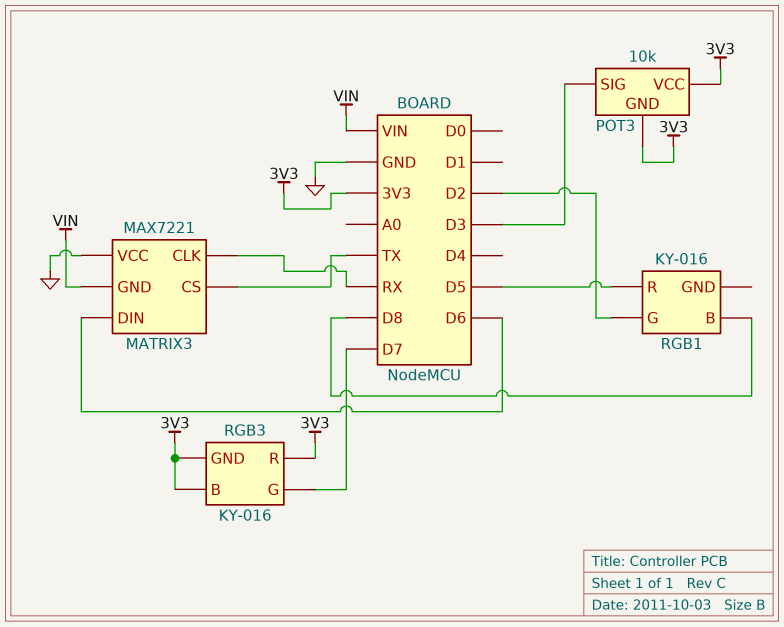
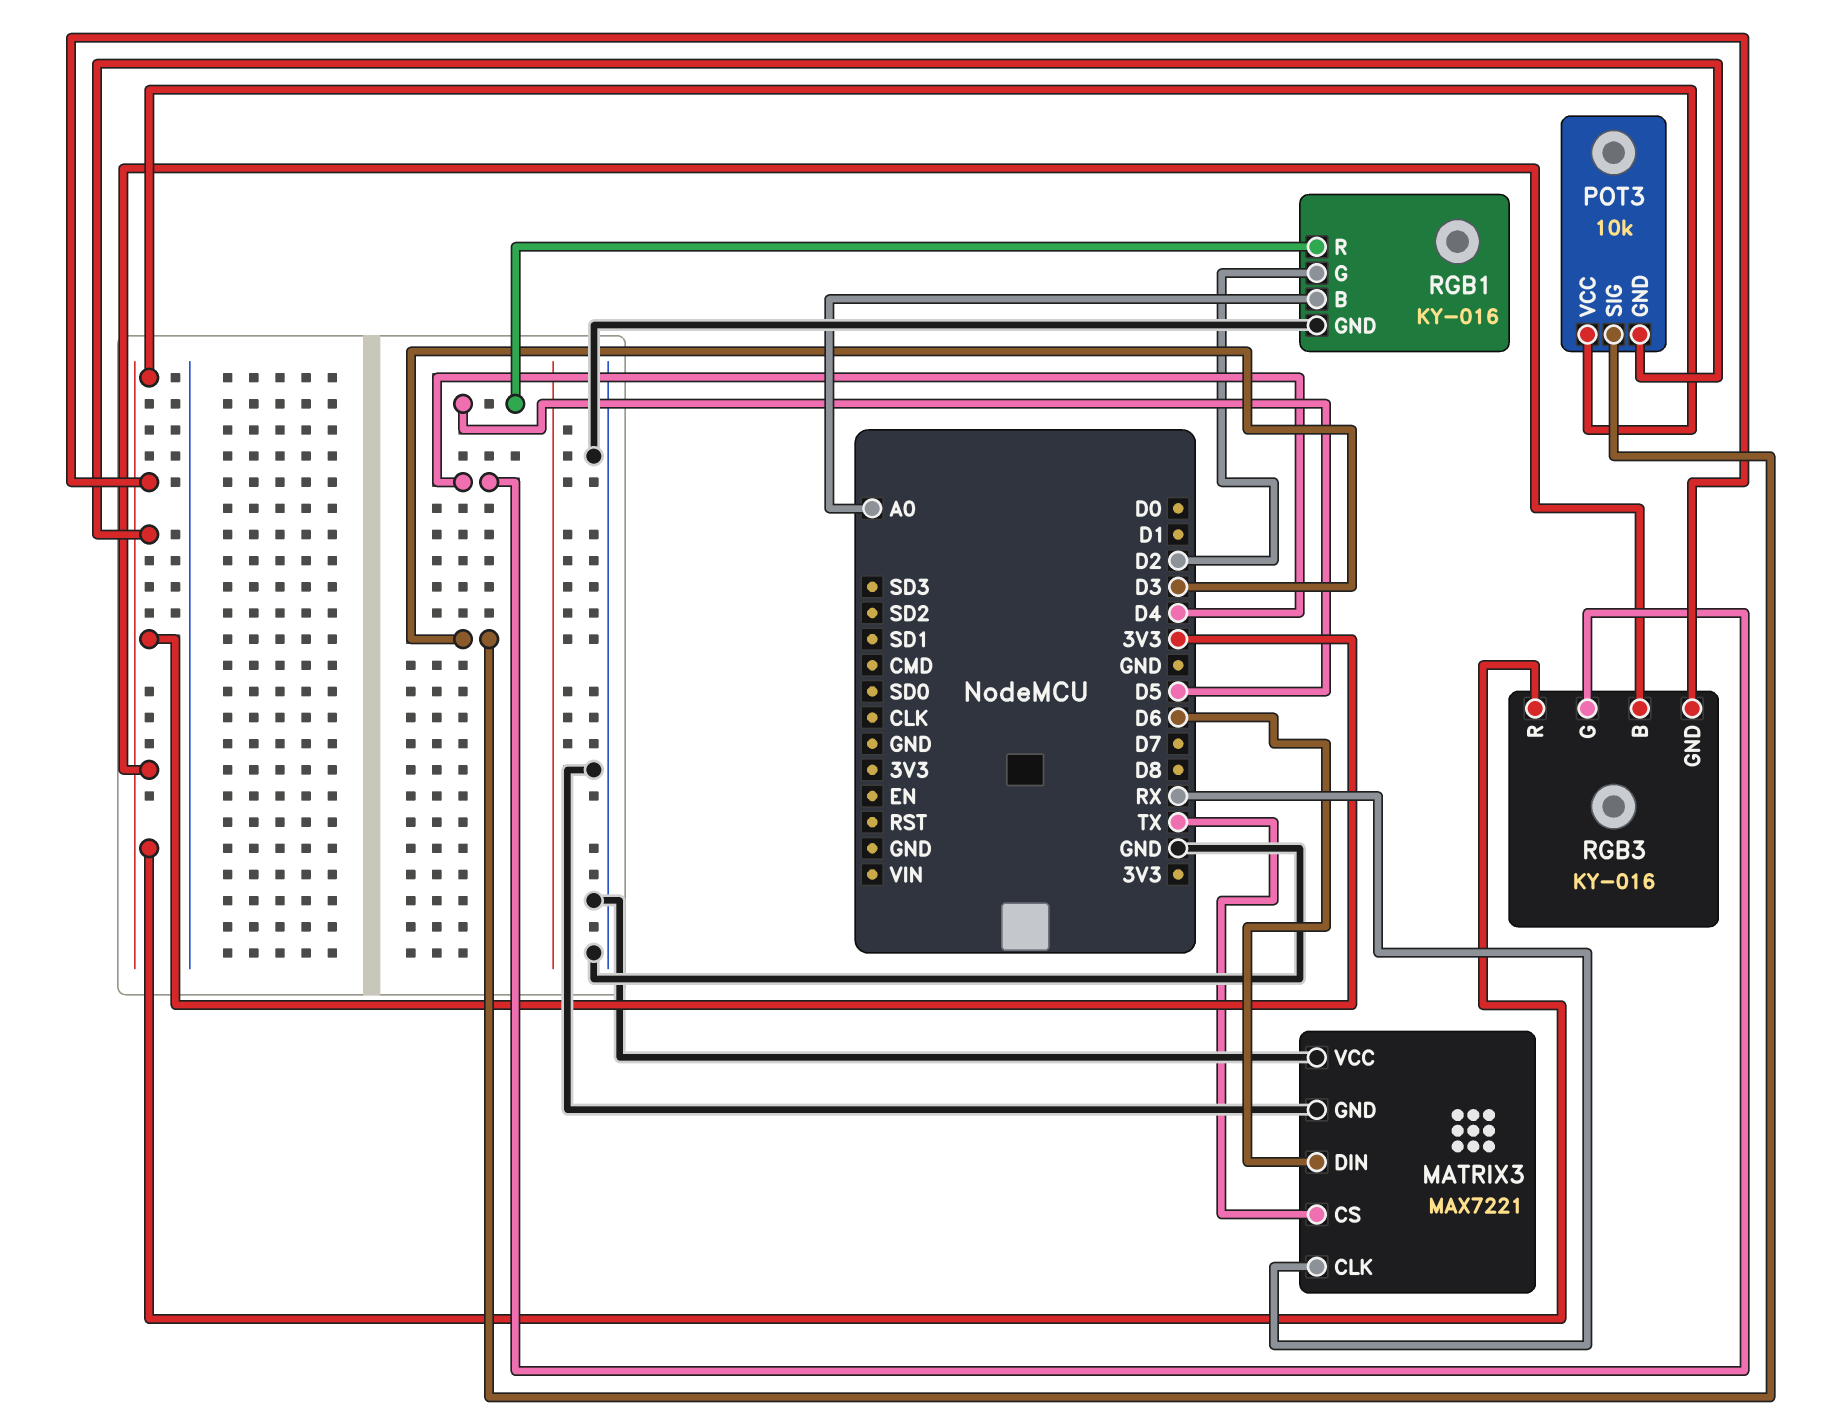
MATRIX3 pin GND: VIN -> GND
RGB1 pin B: D8 -> A0
RGB1 pin GND: none -> GND
RGB3 pin G: D7 -> D4

